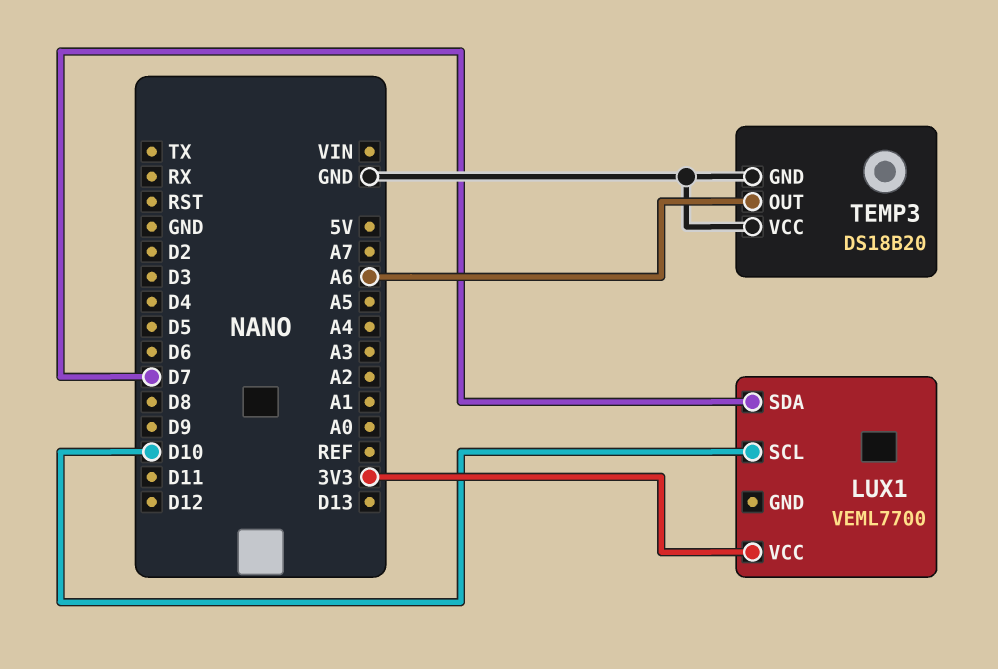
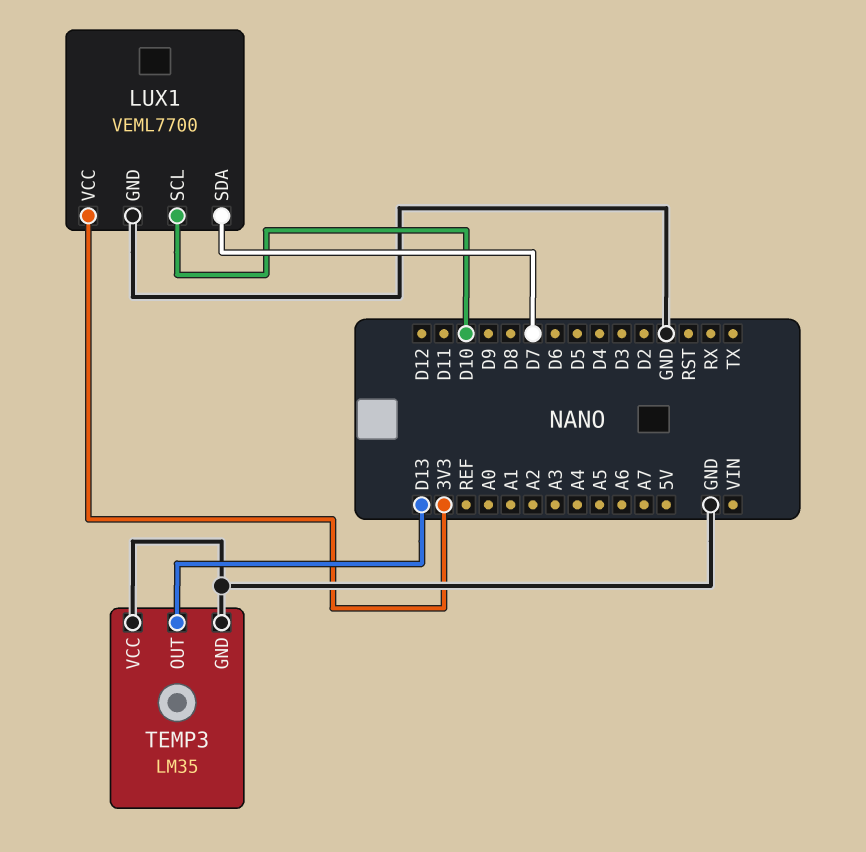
LUX1 pin GND: none -> GND
TEMP3: DS18B20 -> LM35
TEMP3 pin OUT: A6 -> D13

